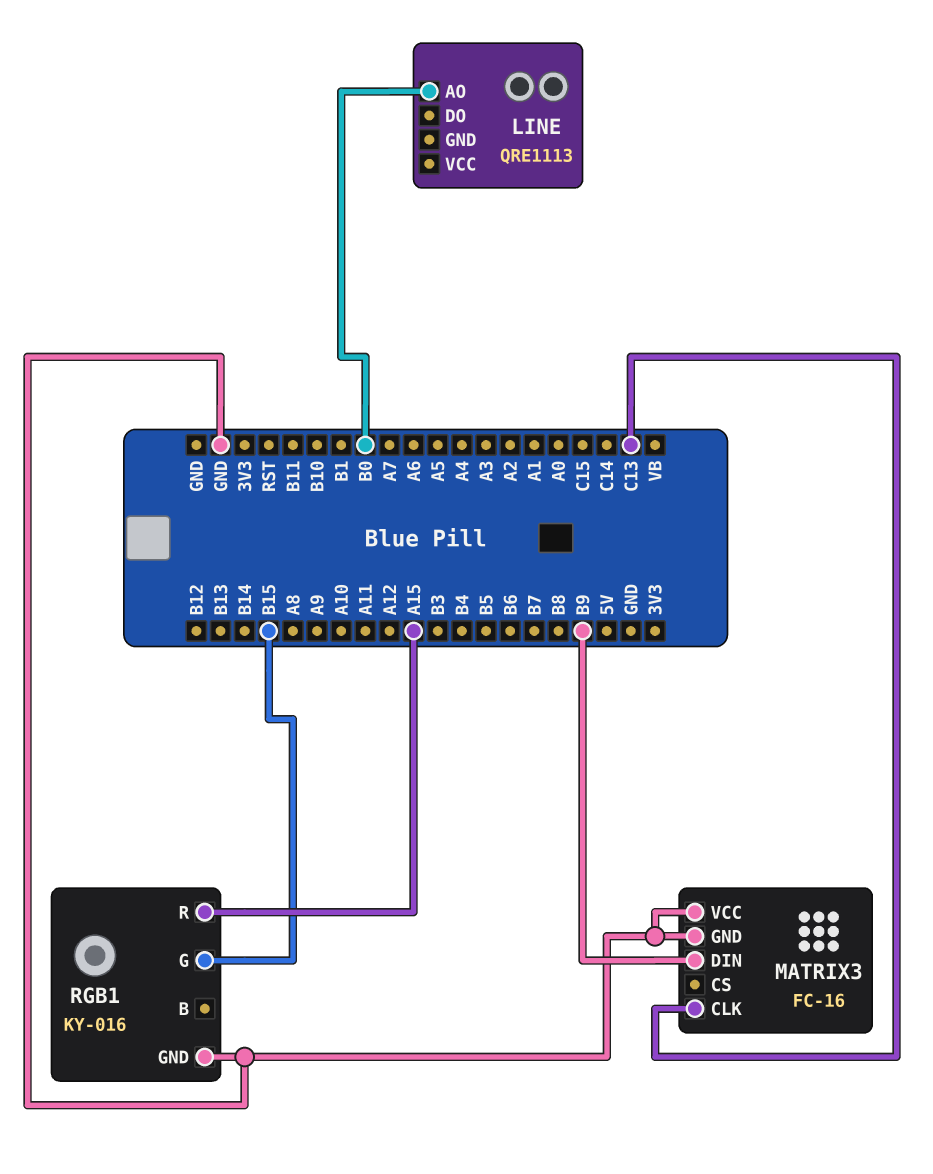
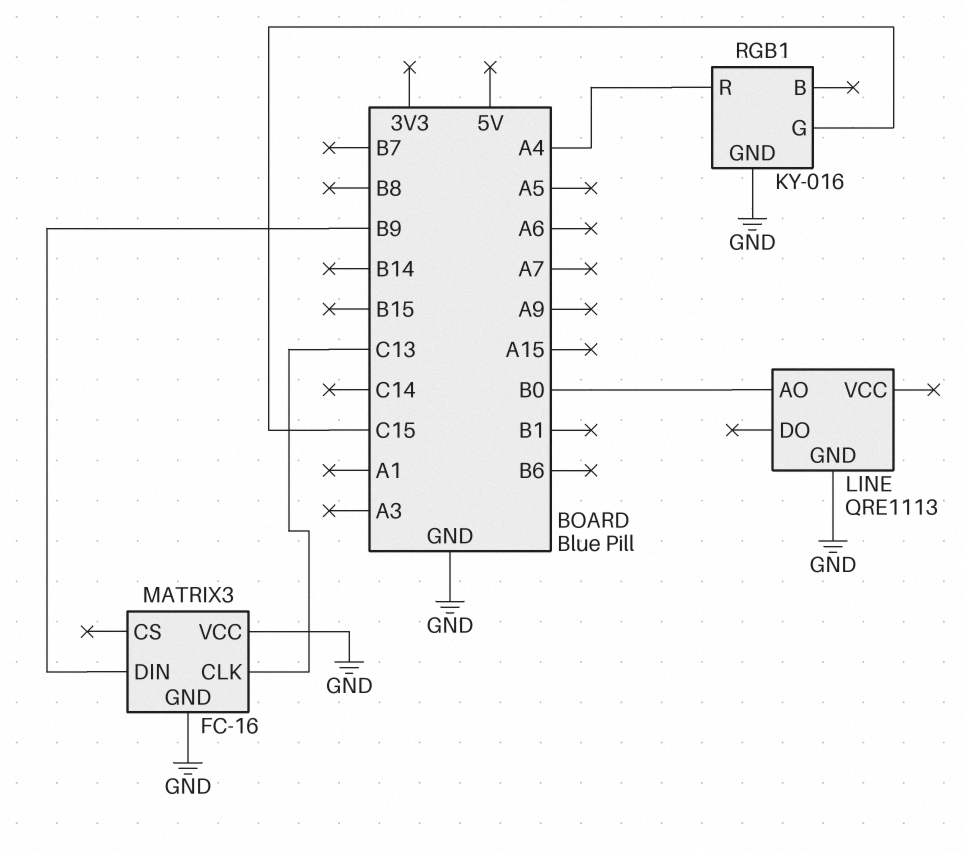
LINE pin GND: none -> GND
RGB1 pin G: B15 -> C15
RGB1 pin R: A15 -> A4

